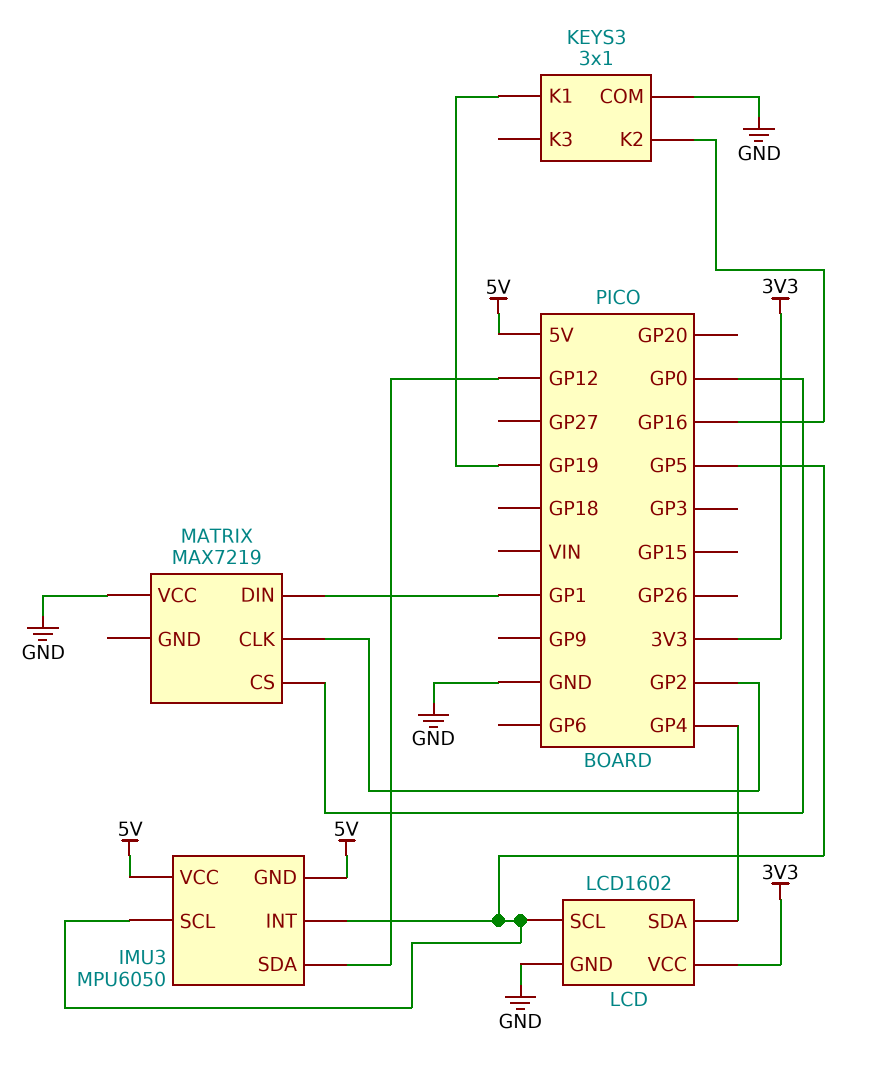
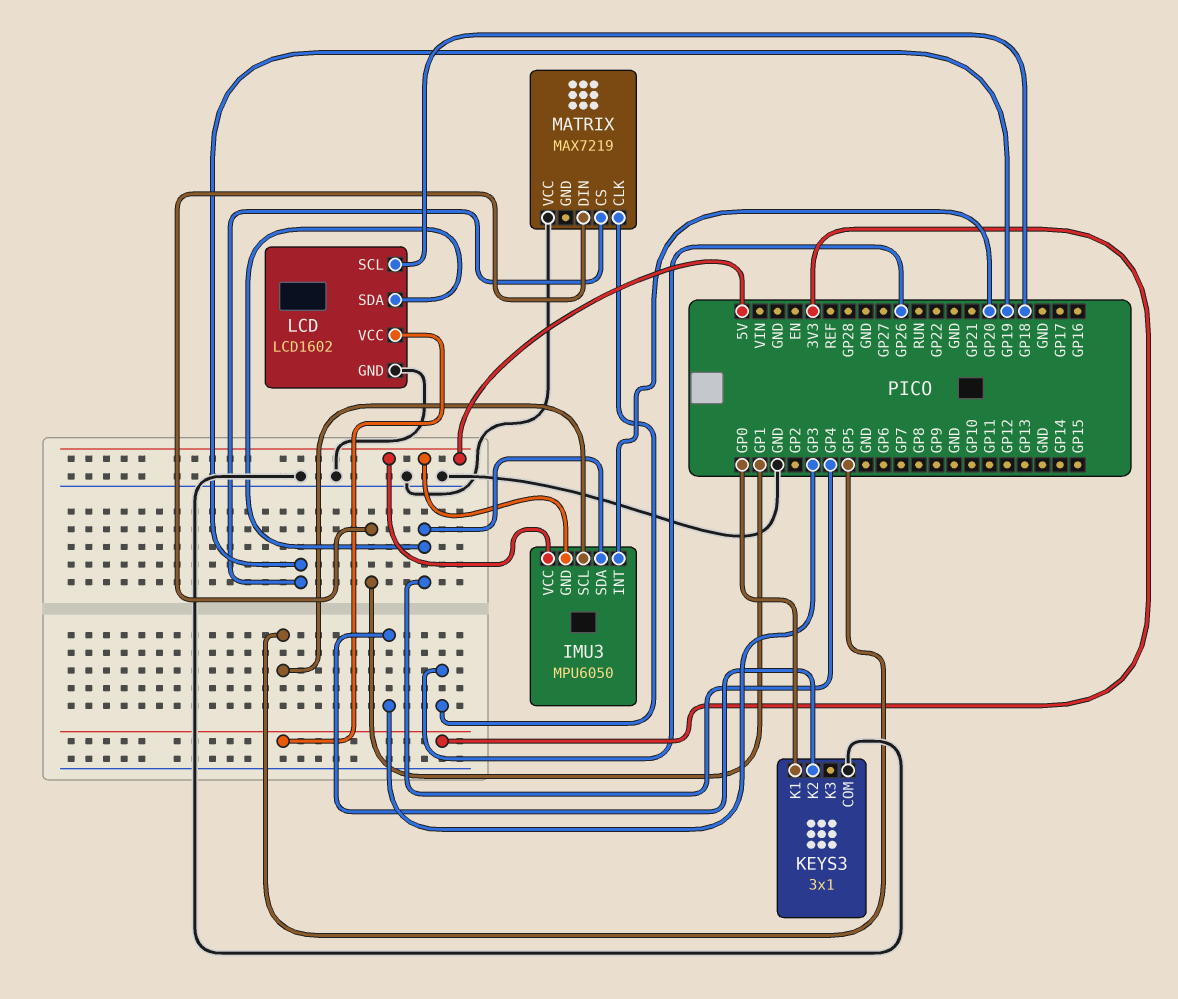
IMU3 pin INT: GP5 -> GP20
IMU3 pin SDA: GP12 -> GP4
KEYS3 pin K1: GP19 -> GP0
KEYS3 pin K2: GP16 -> GP3
LCD pin SCL: GP5 -> GP18
MATRIX pin CLK: GP2 -> GP26
MATRIX pin CS: GP0 -> GP19

